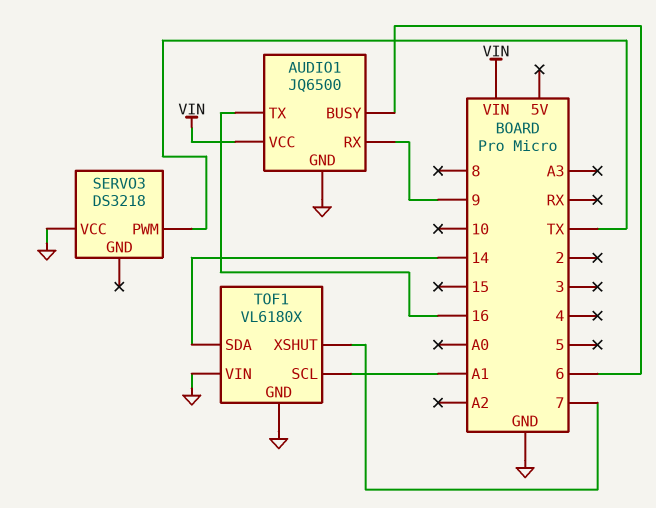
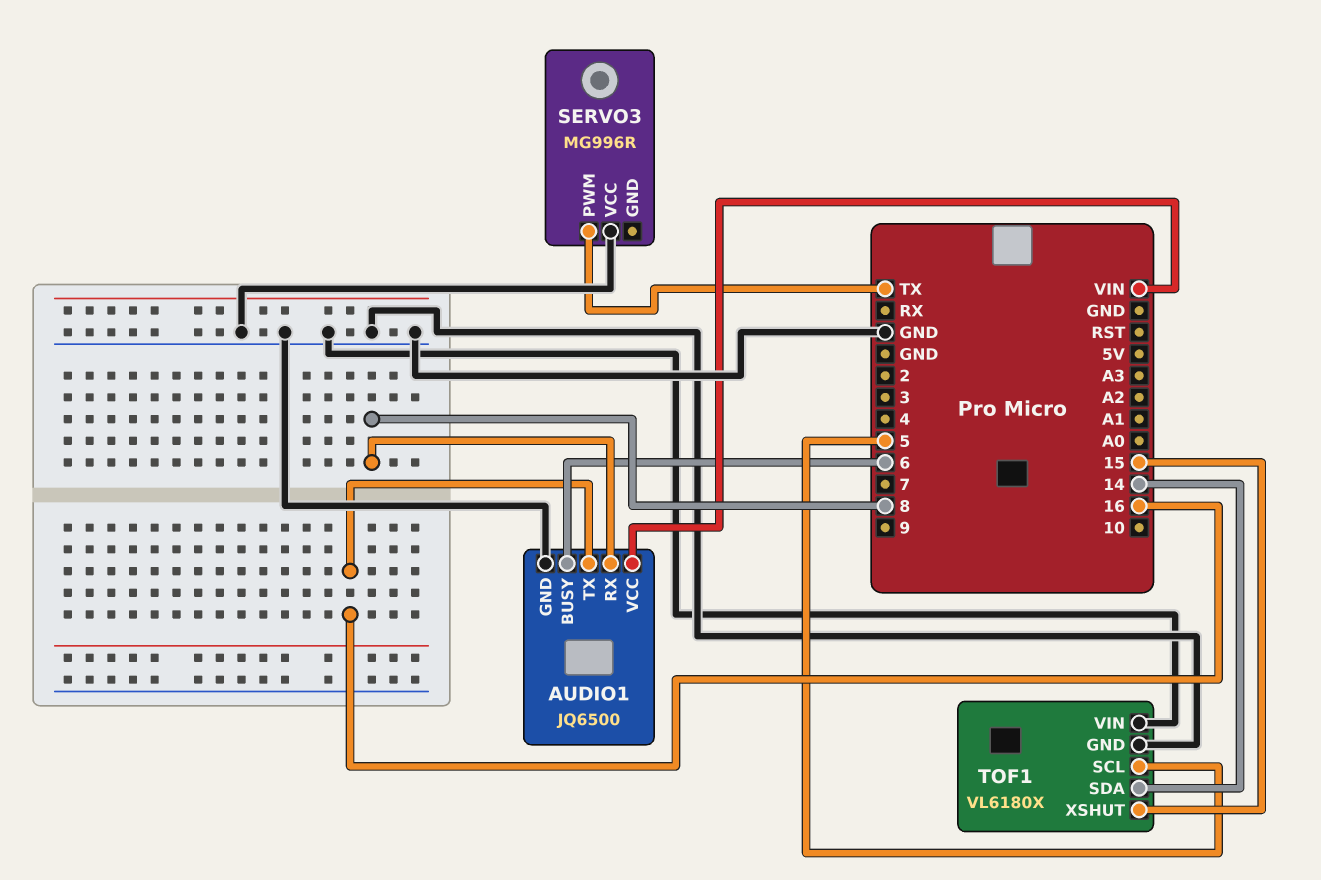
AUDIO1 pin RX: 9 -> 8
SERVO3: DS3218 -> MG996R
TOF1 pin SCL: A1 -> 5
TOF1 pin XSHUT: 7 -> 15

